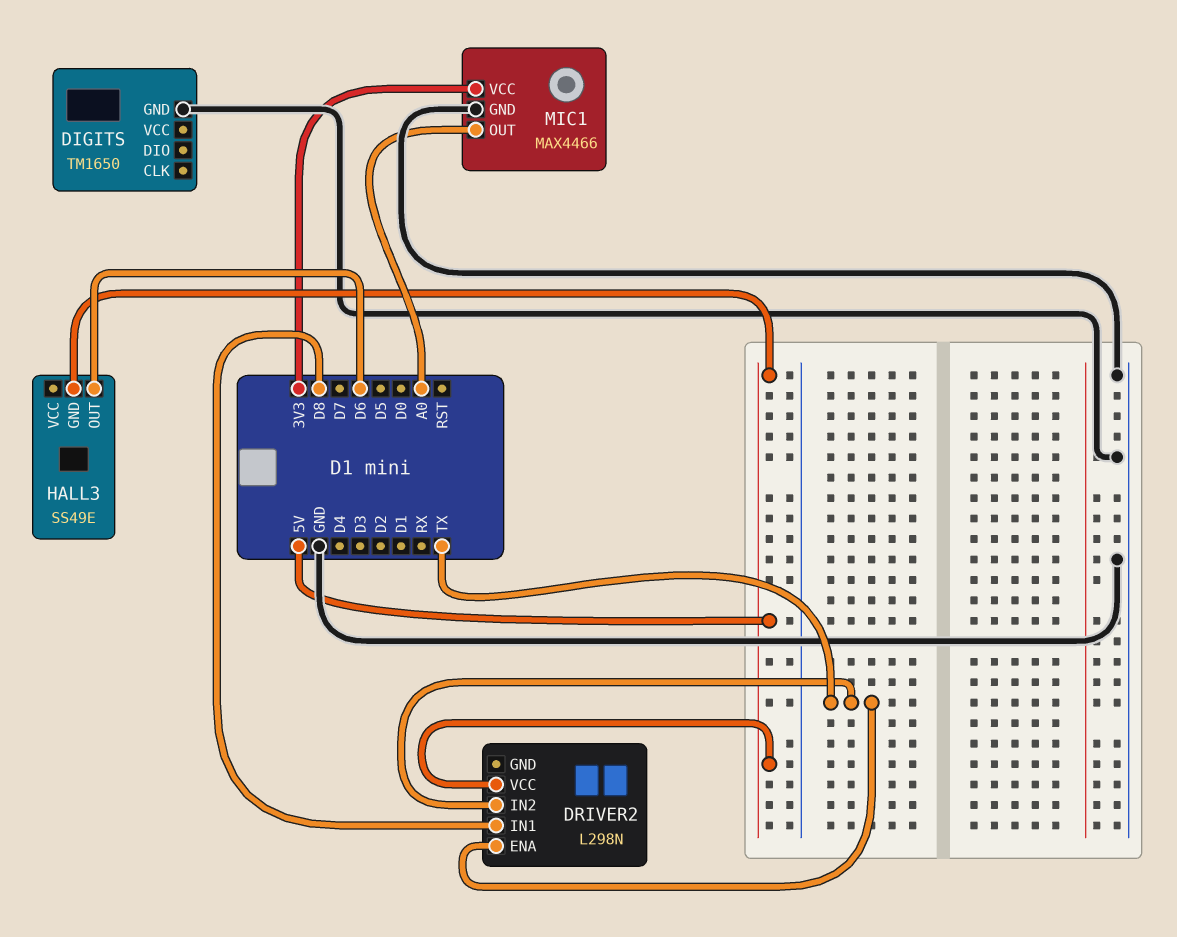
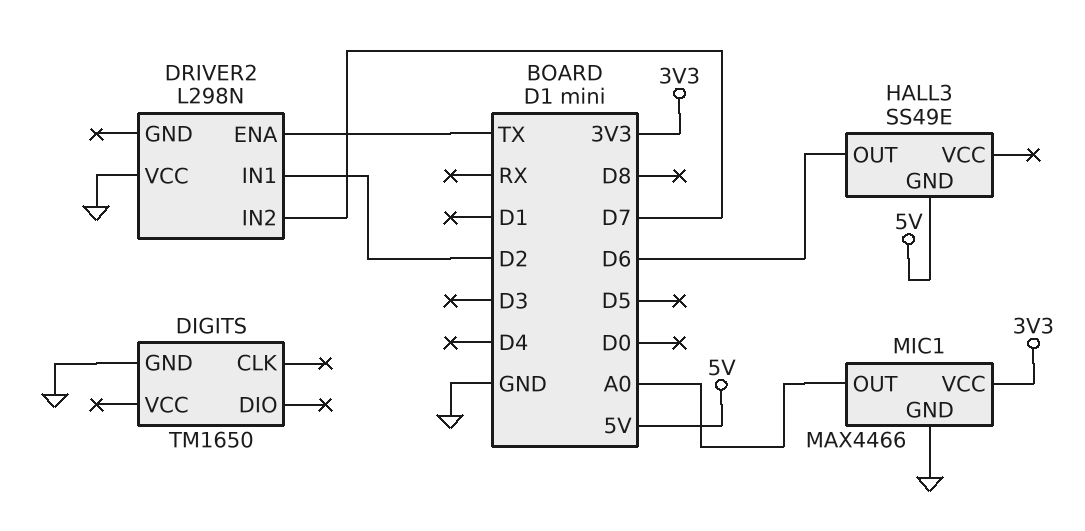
DRIVER2 pin IN1: D8 -> D2
DRIVER2 pin IN2: TX -> D7
DRIVER2 pin VCC: 5V -> GND

